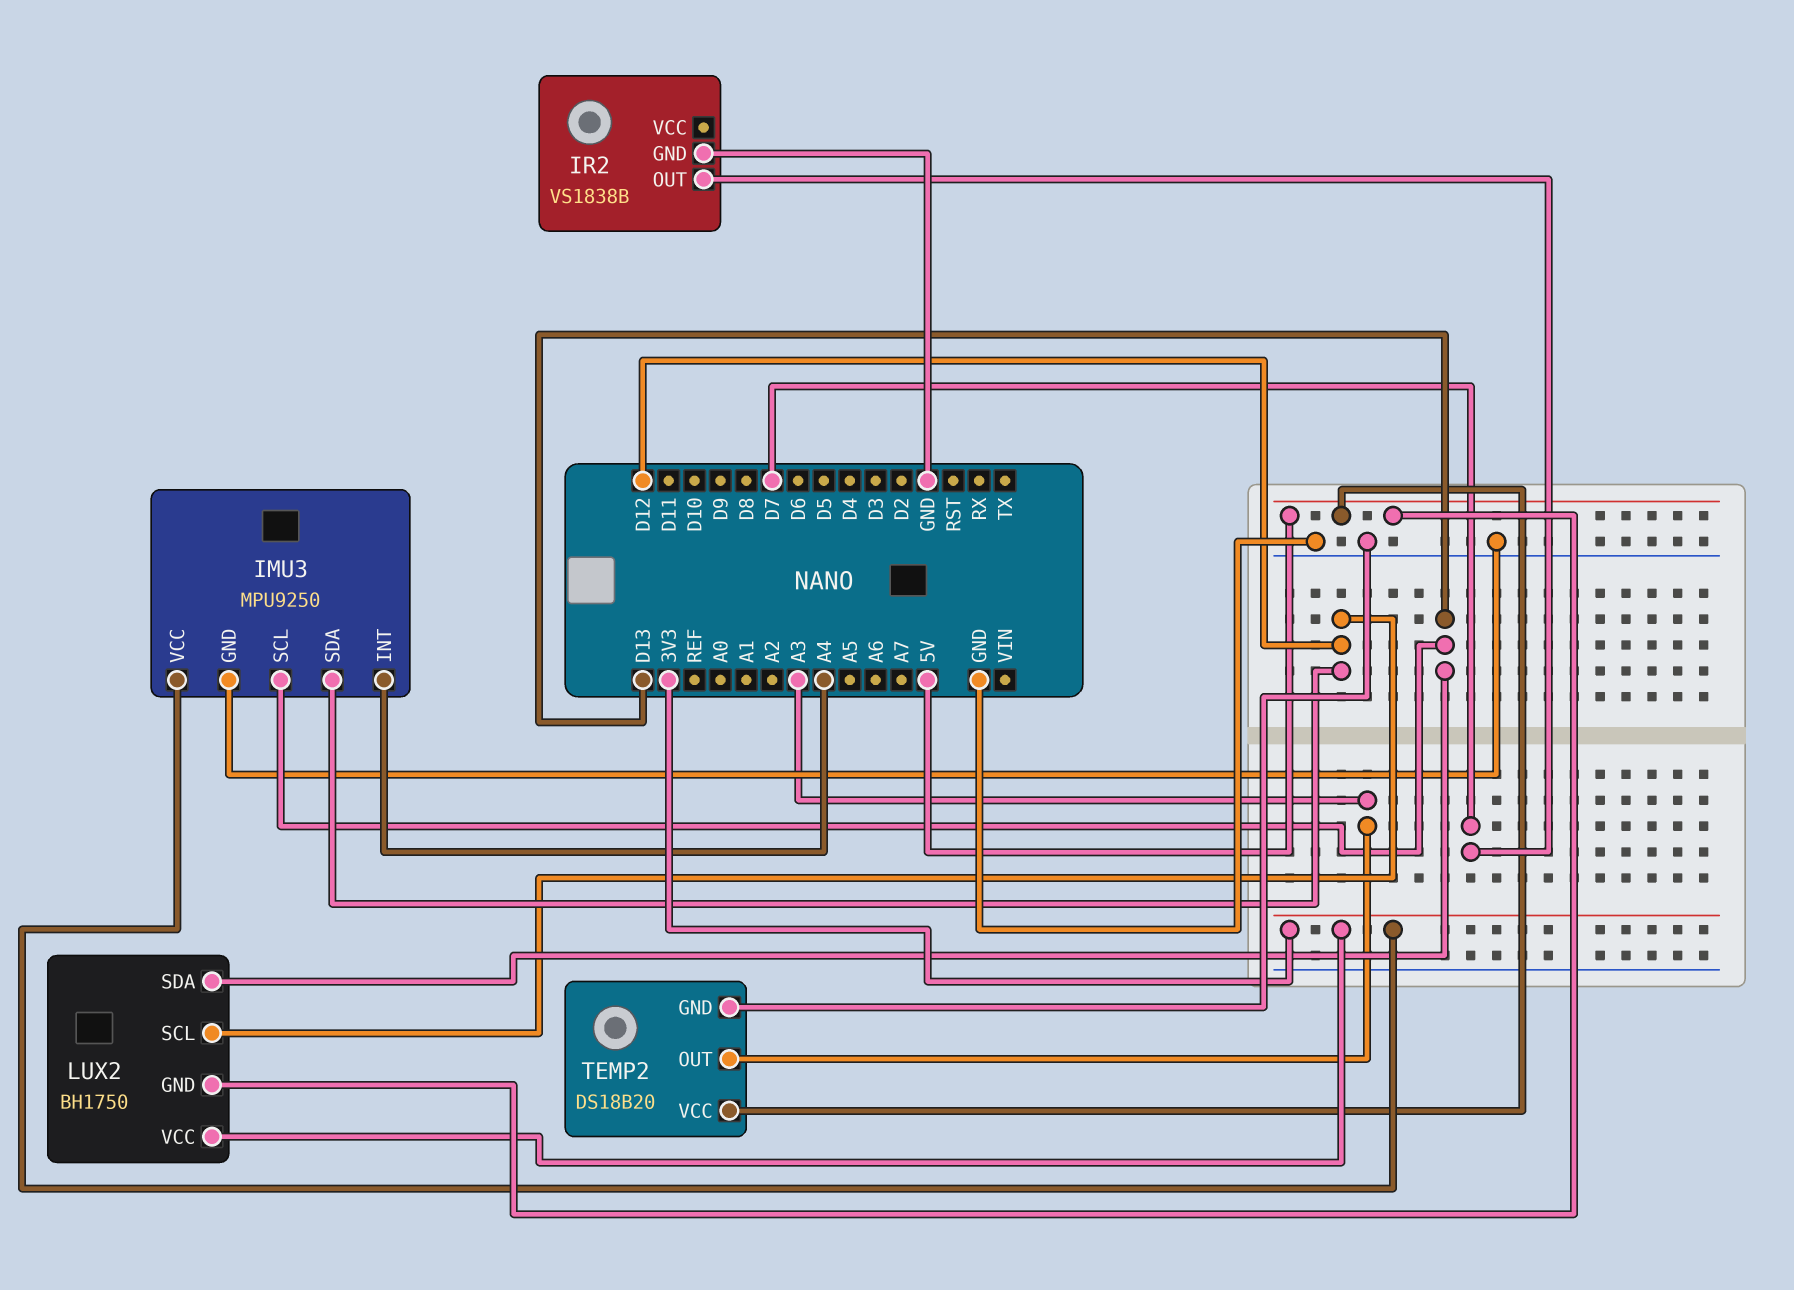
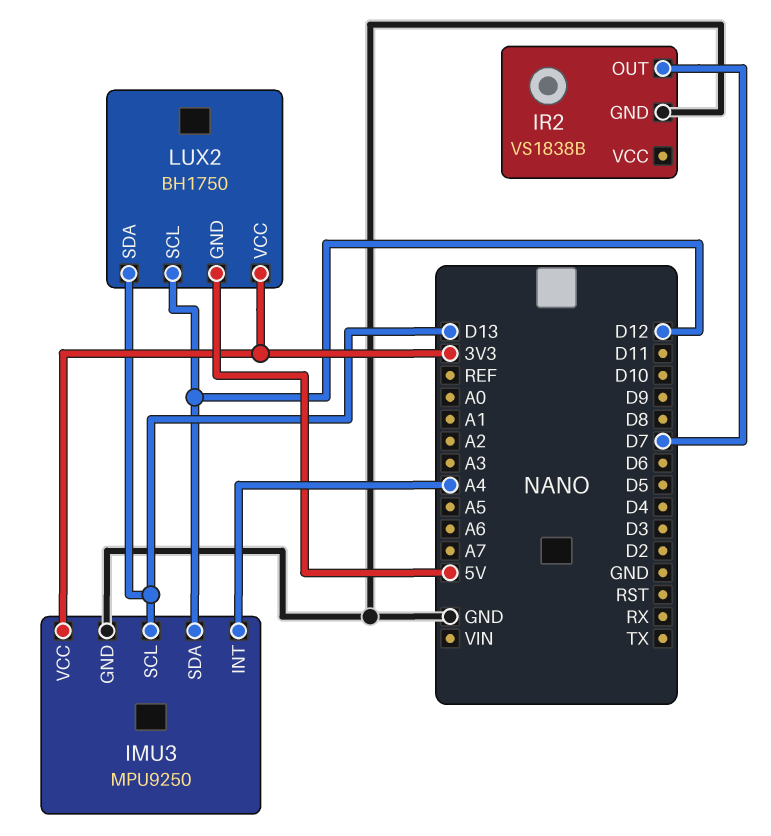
TEMP2: DS18B20 -> none
TEMP2 pin GND: GND -> none
TEMP2 pin OUT: A3 -> none
TEMP2 pin VCC: 5V -> none

